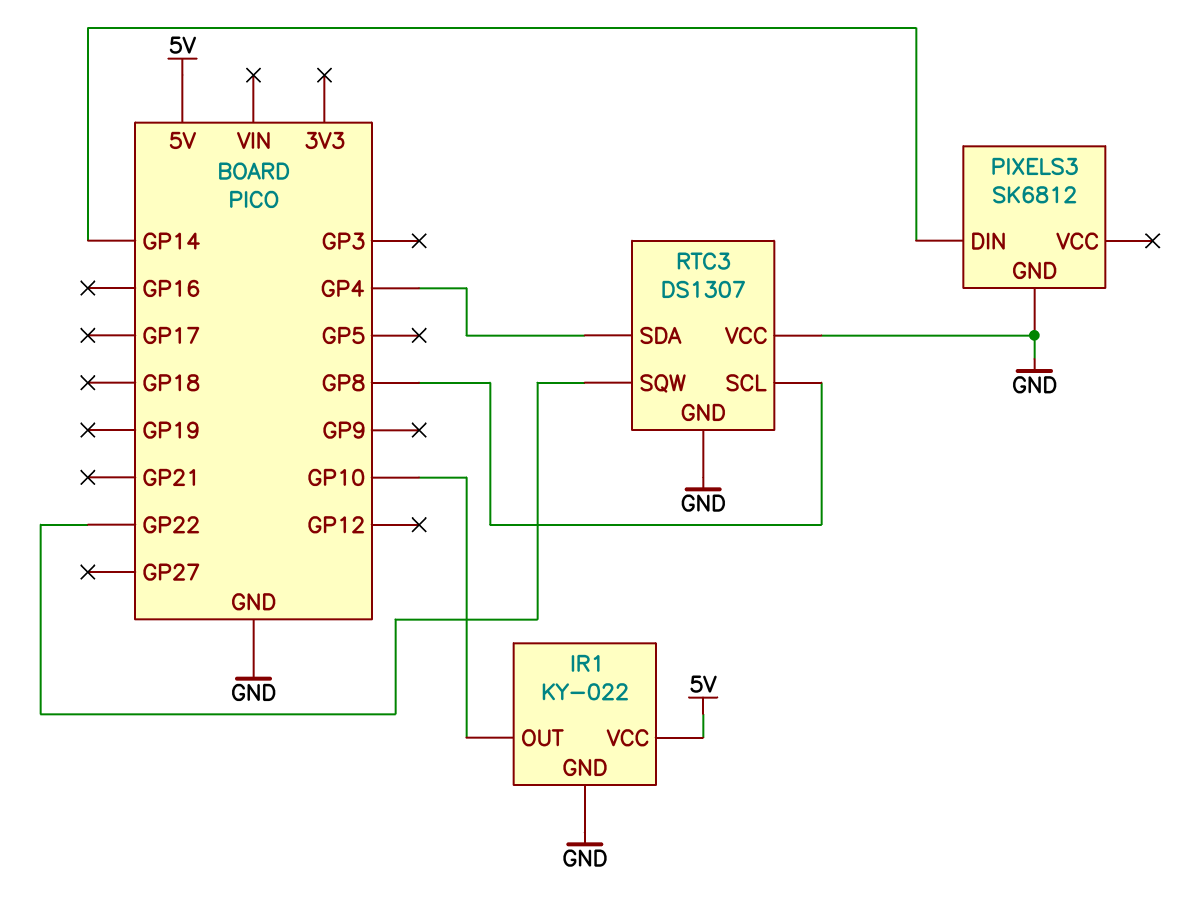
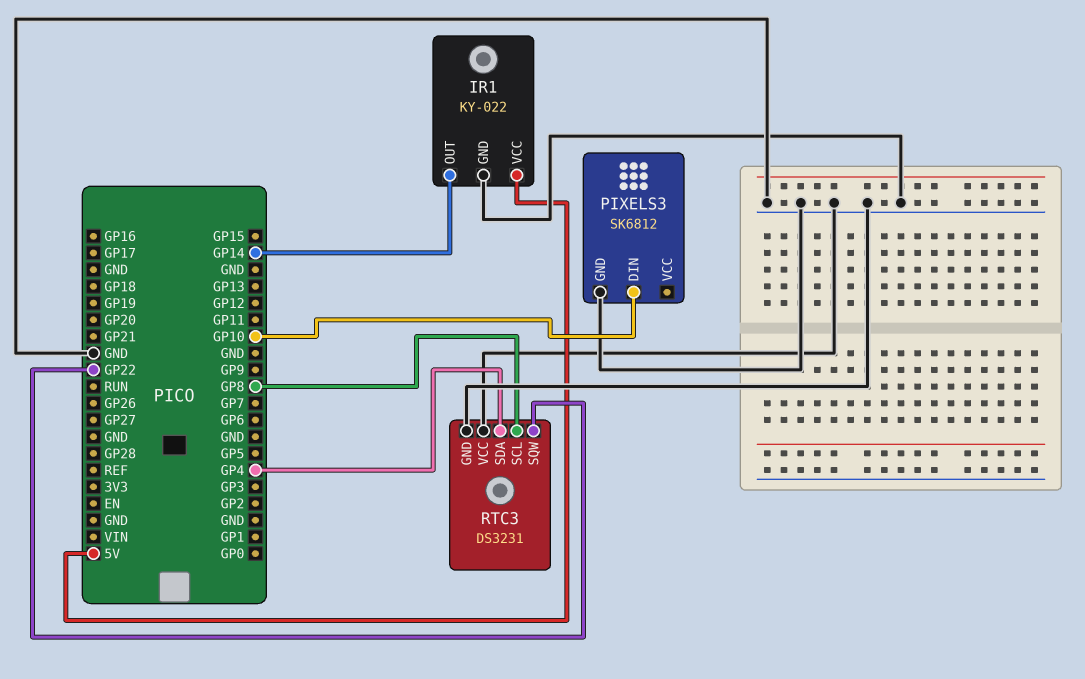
IR1 pin OUT: GP10 -> GP14
PIXELS3 pin DIN: GP14 -> GP10
RTC3: DS1307 -> DS3231

